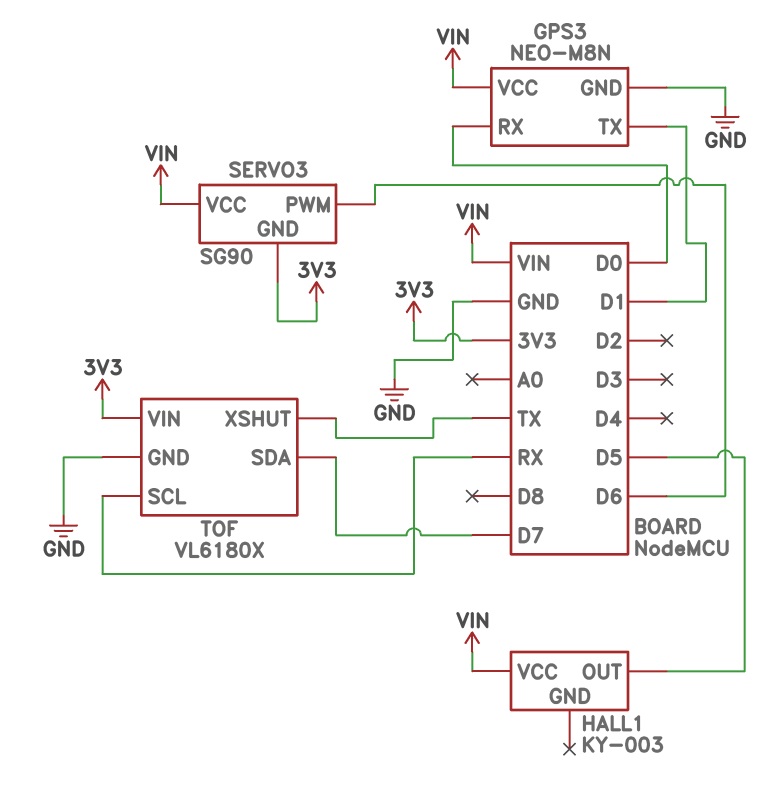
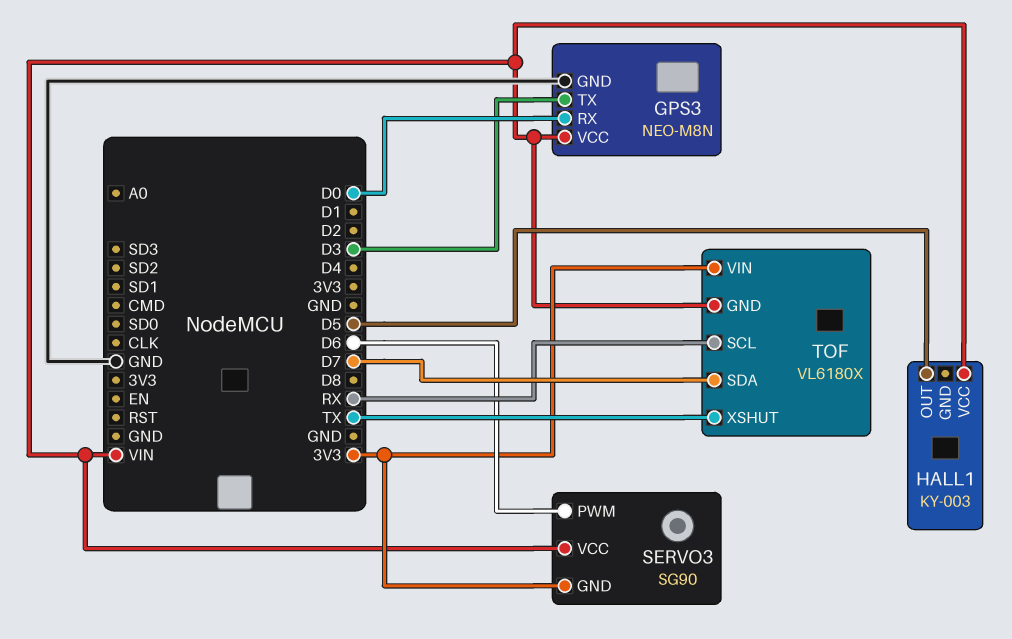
GPS3 pin TX: D1 -> D3
TOF pin GND: GND -> VIN

